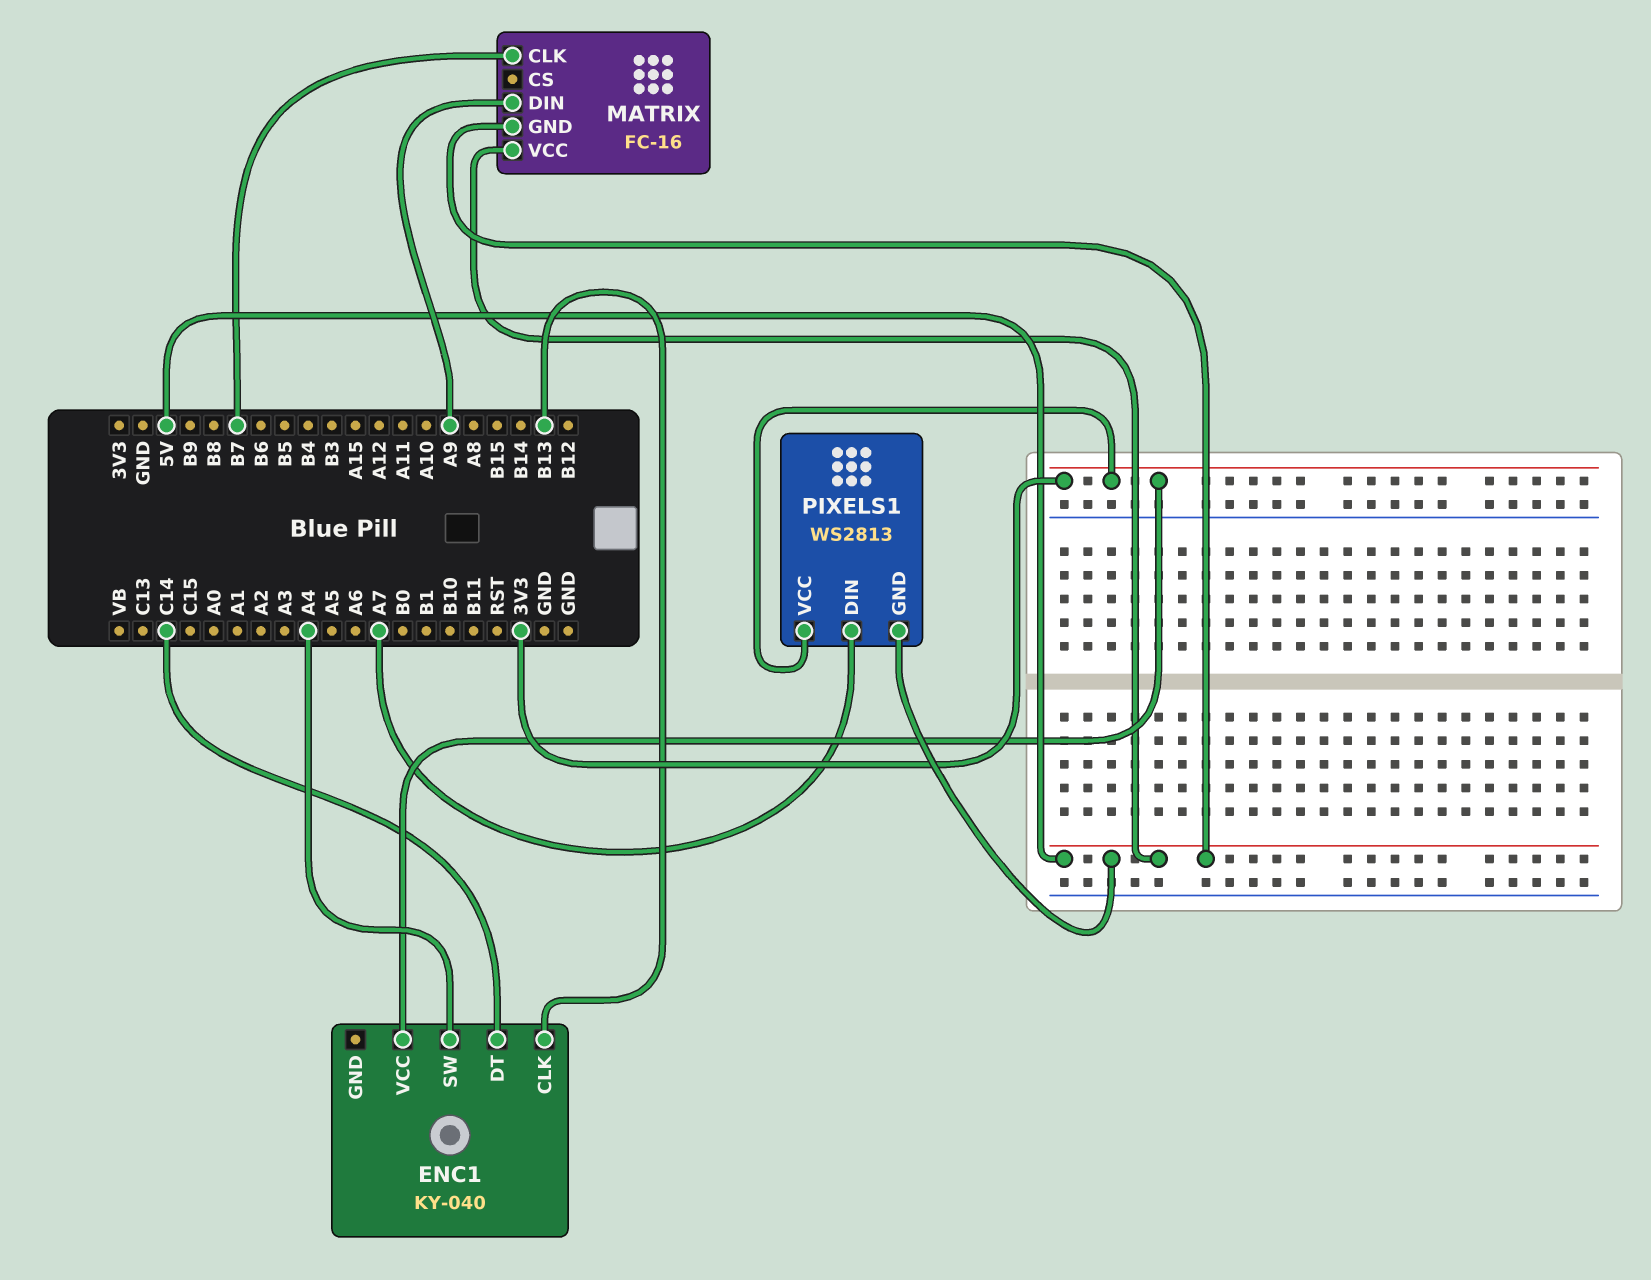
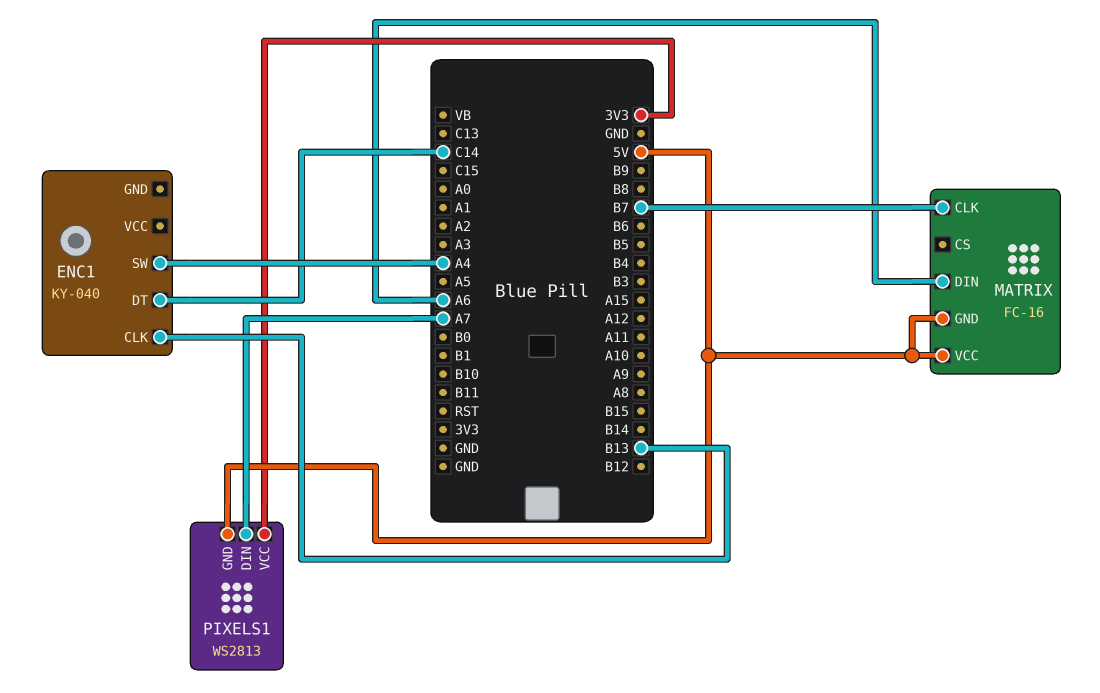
ENC1 pin VCC: 3V3 -> none
MATRIX pin DIN: A9 -> A6

